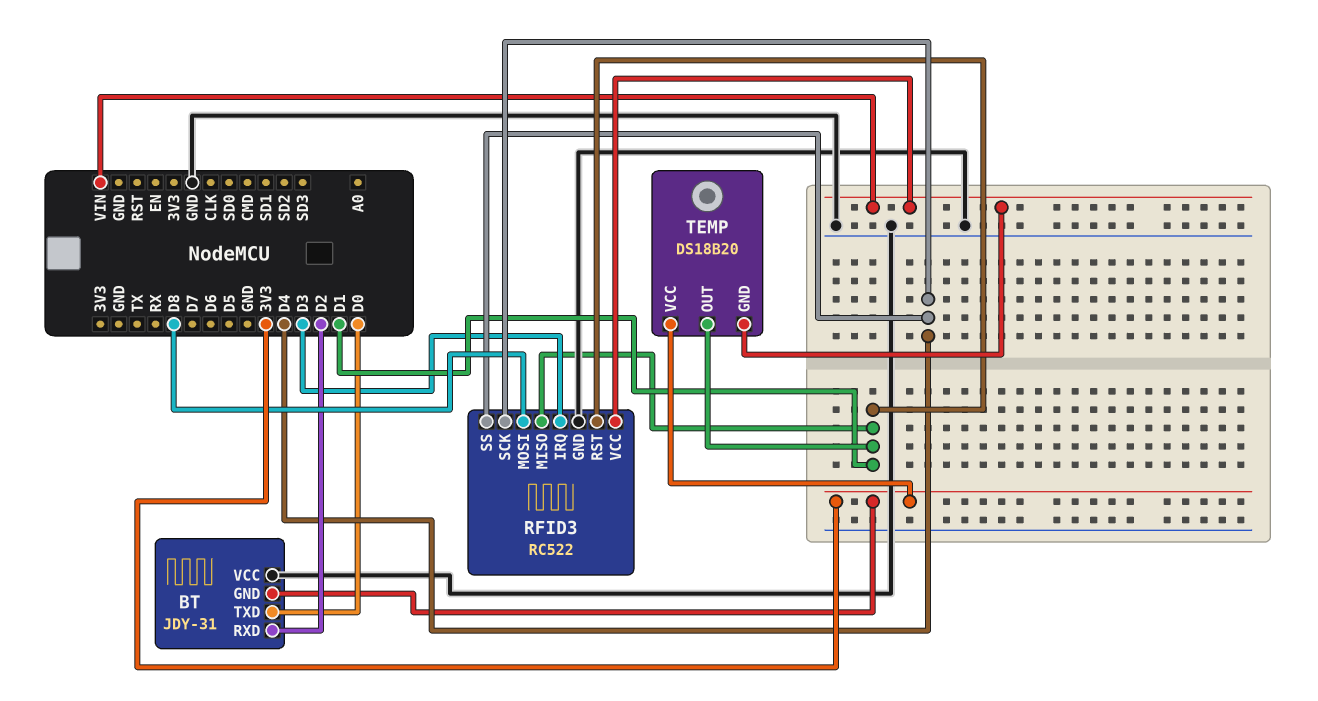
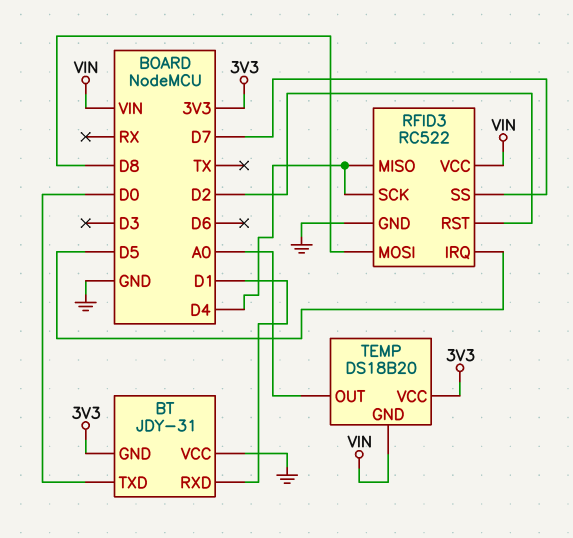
BT pin RXD: D2 -> D1
RFID3 pin IRQ: D3 -> D5
RFID3 pin MISO: D1 -> D4
RFID3 pin RST: D1 -> D2
RFID3 pin SS: D4 -> D7
TEMP pin OUT: D1 -> A0

